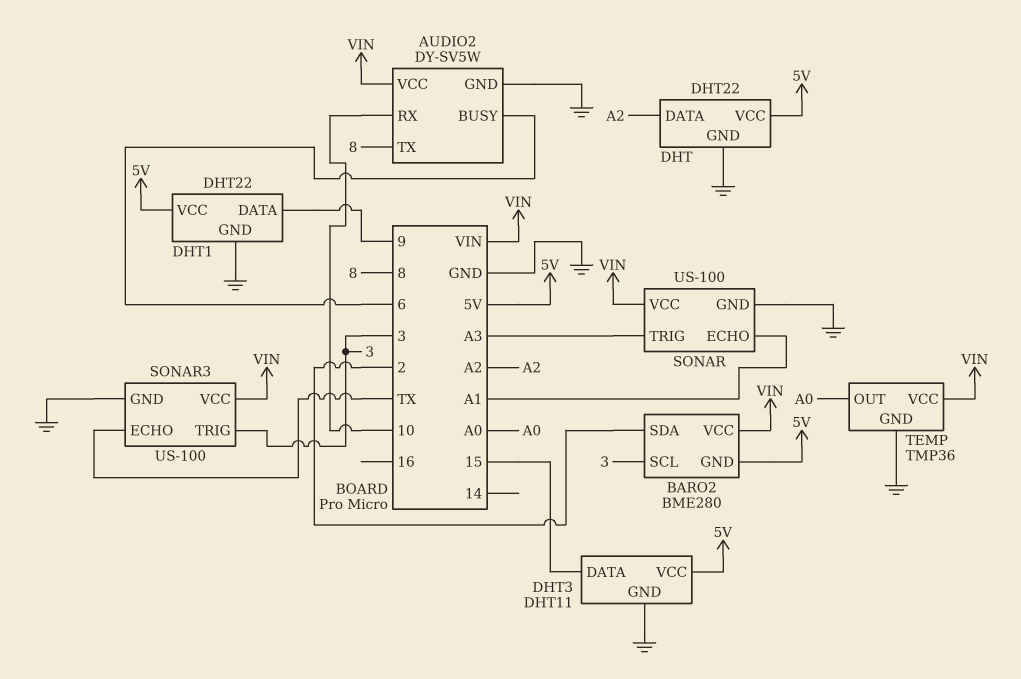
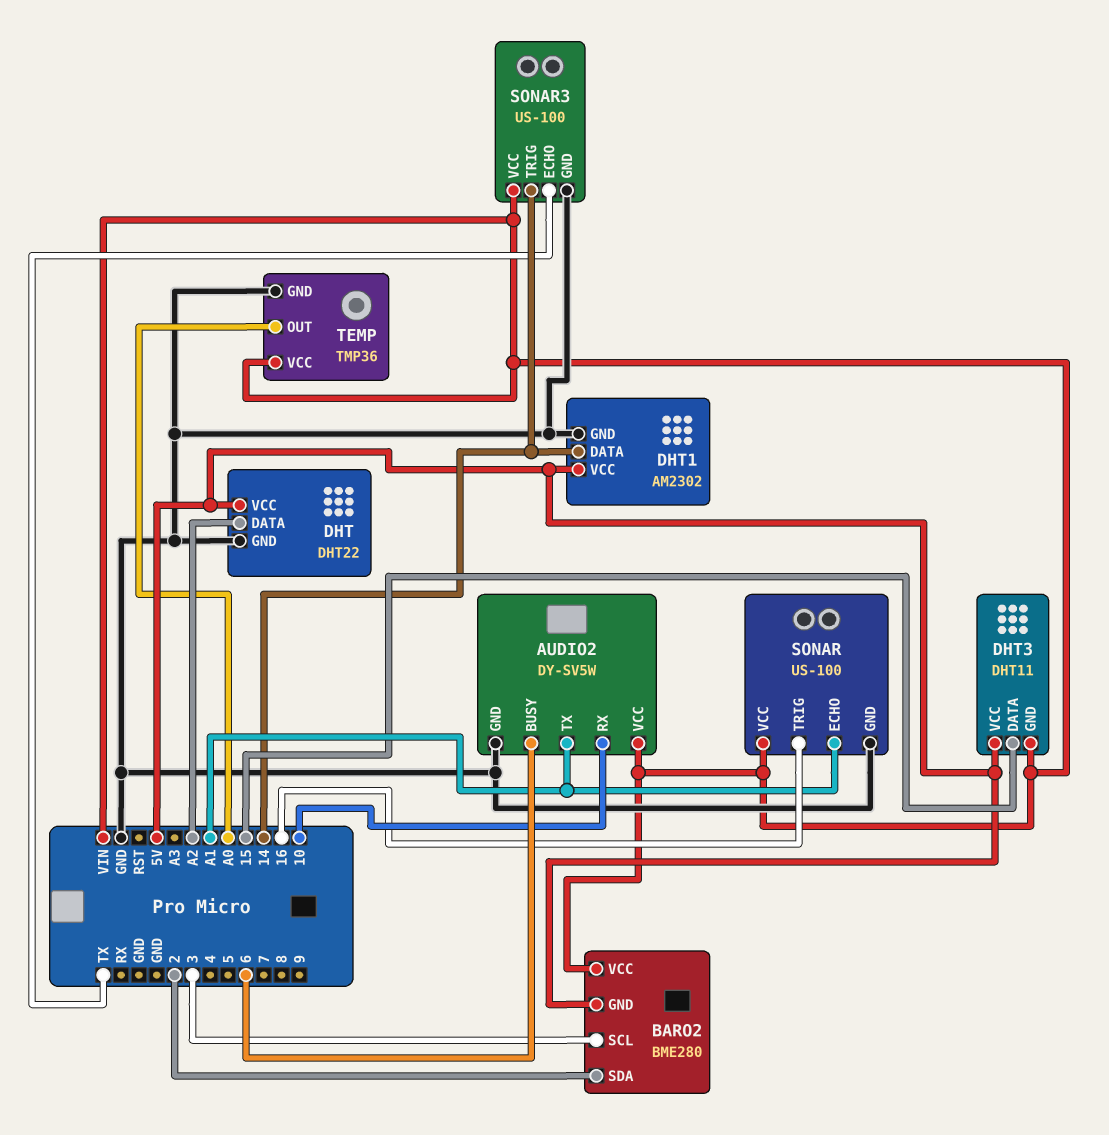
AUDIO2 pin TX: 8 -> A1
DHT1: DHT22 -> AM2302
DHT1 pin DATA: 9 -> 14
DHT3 pin GND: GND -> VIN
SONAR pin TRIG: A3 -> 16
SONAR3 pin TRIG: 3 -> 14

